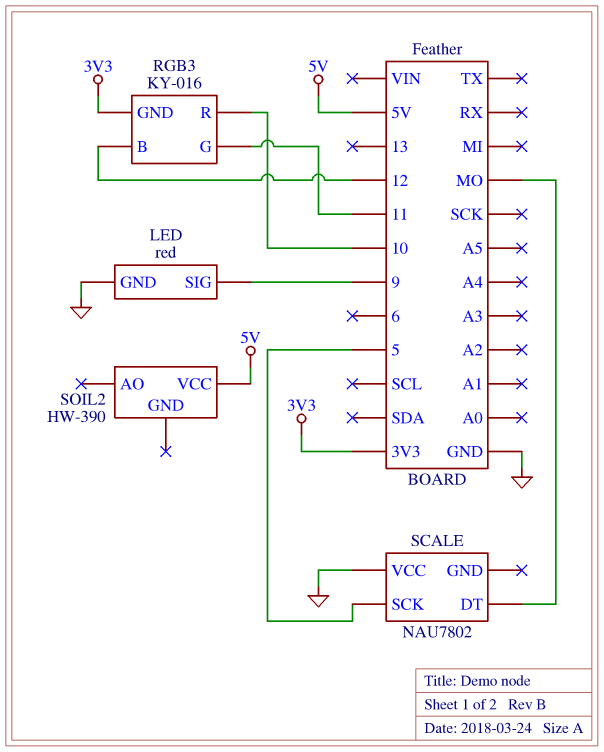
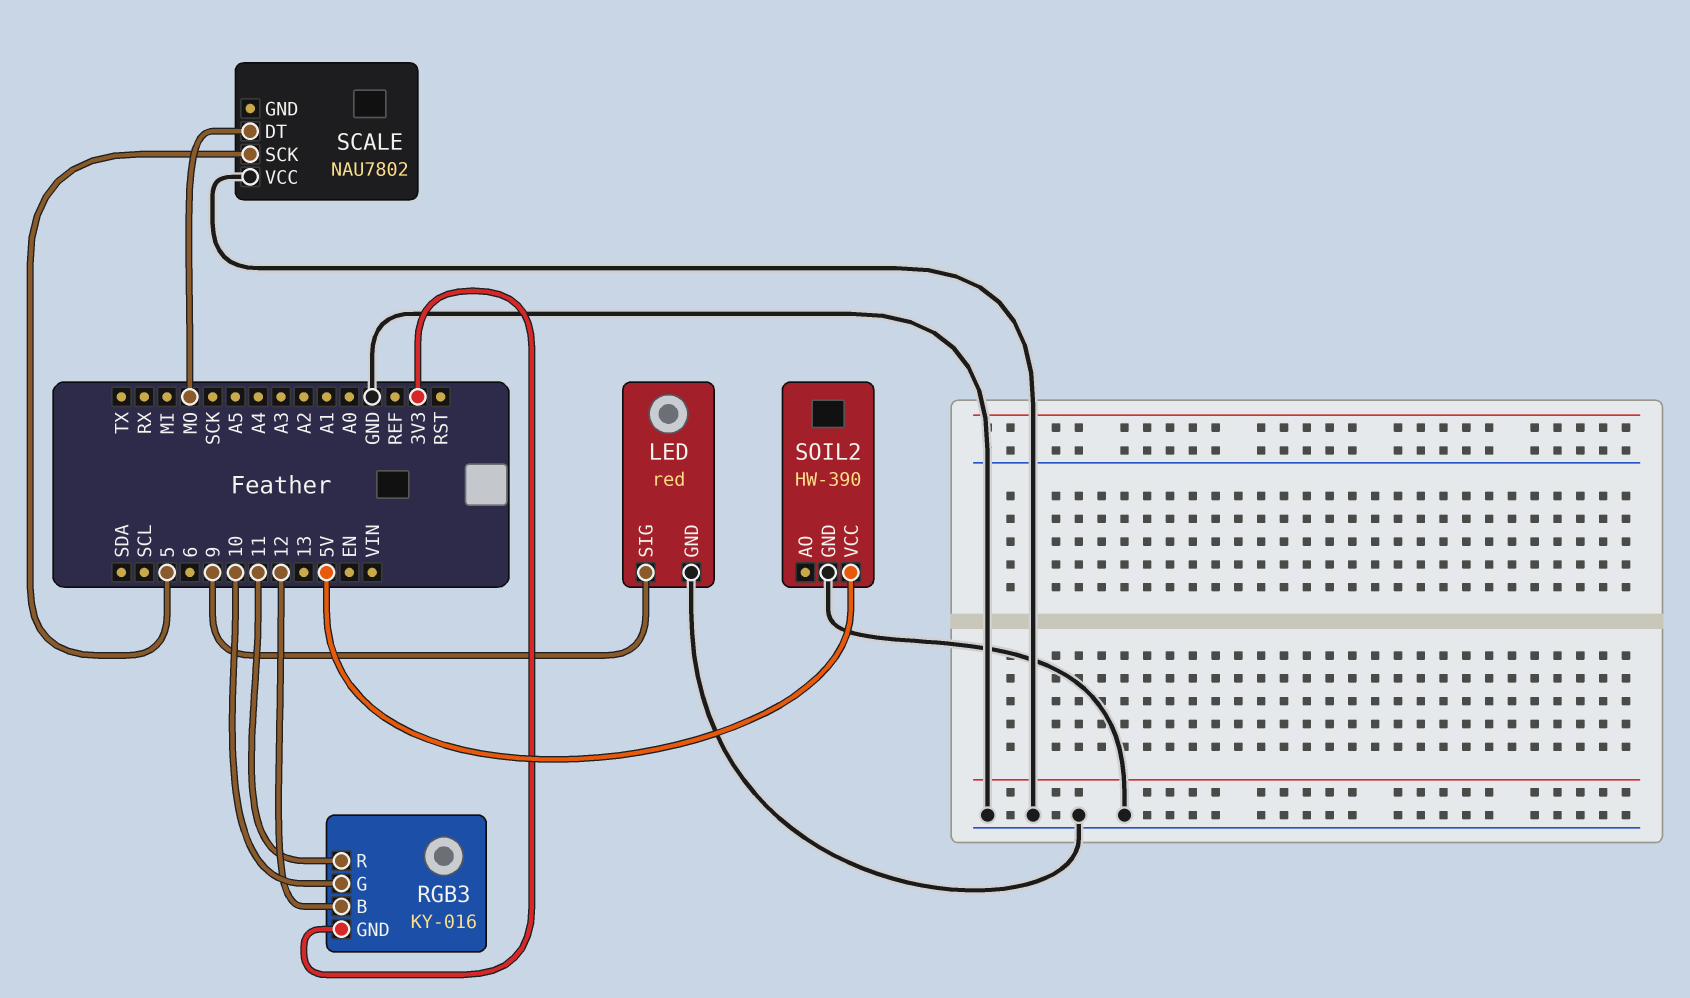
RGB3 pin G: 11 -> 10
RGB3 pin R: 10 -> 11
SOIL2 pin GND: none -> GND

